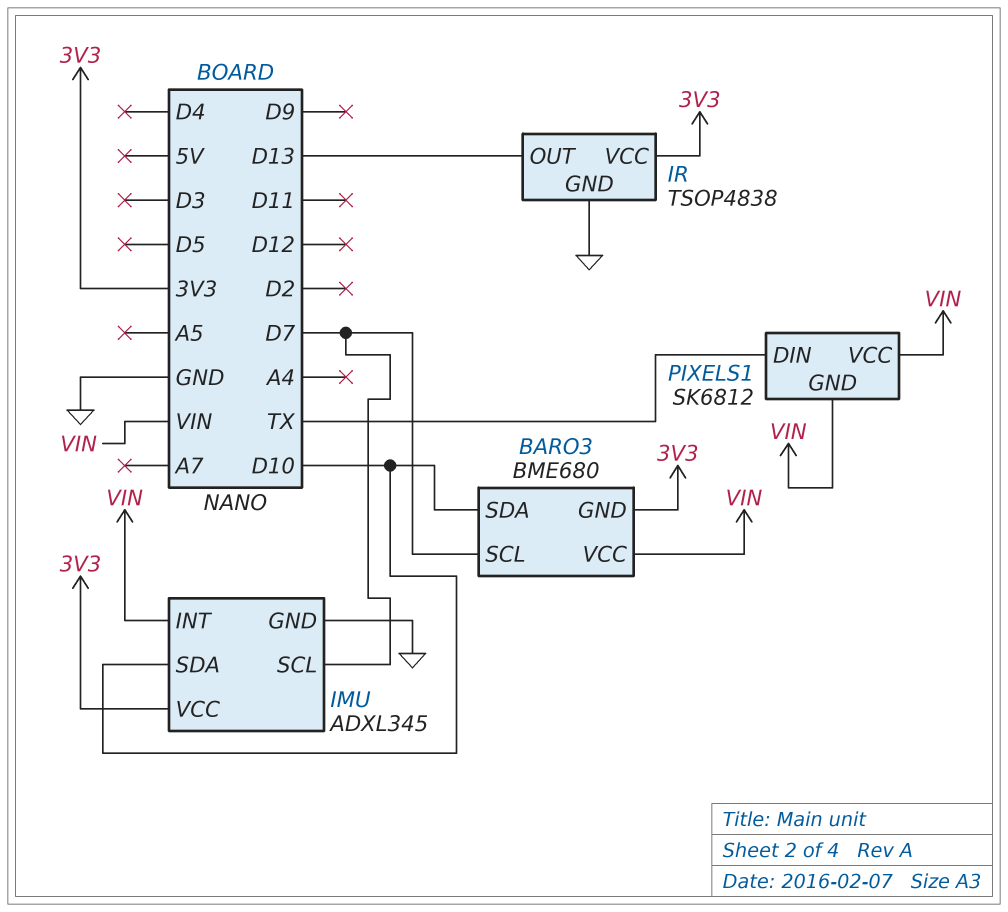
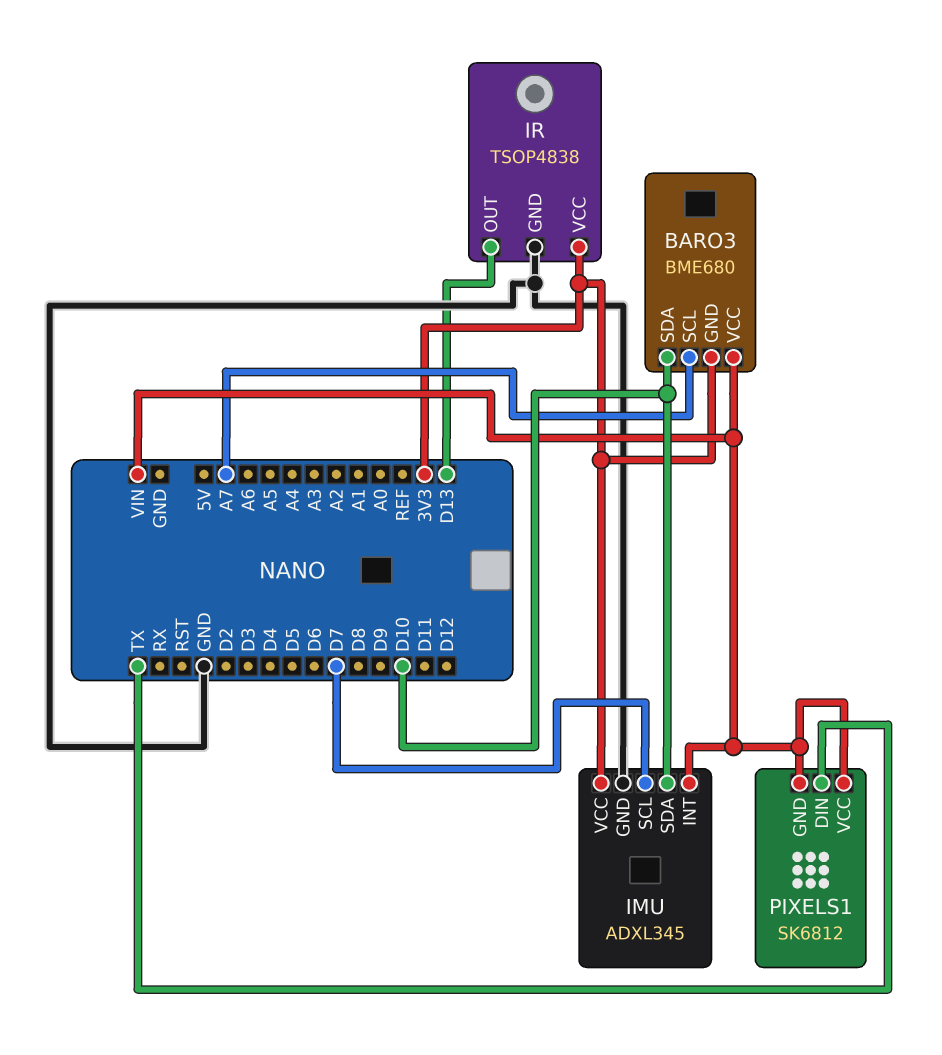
BARO3 pin SCL: D7 -> A7

